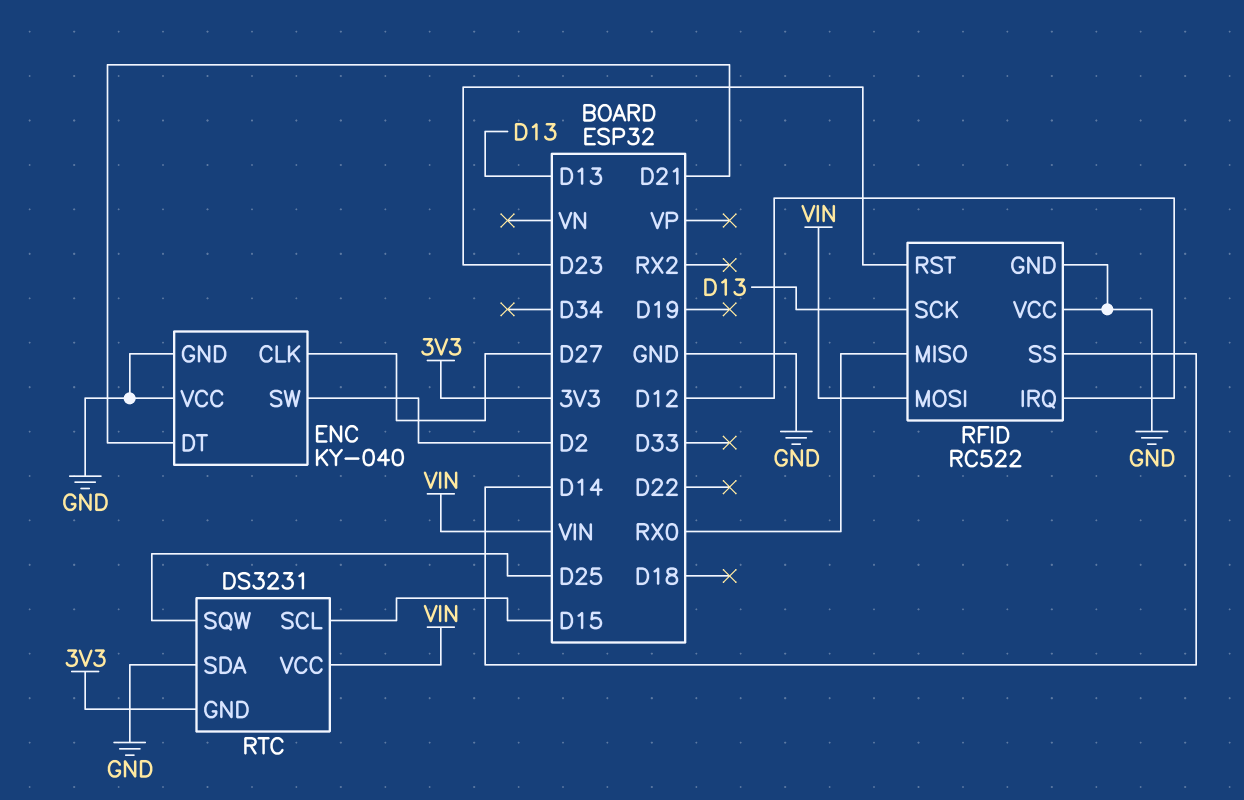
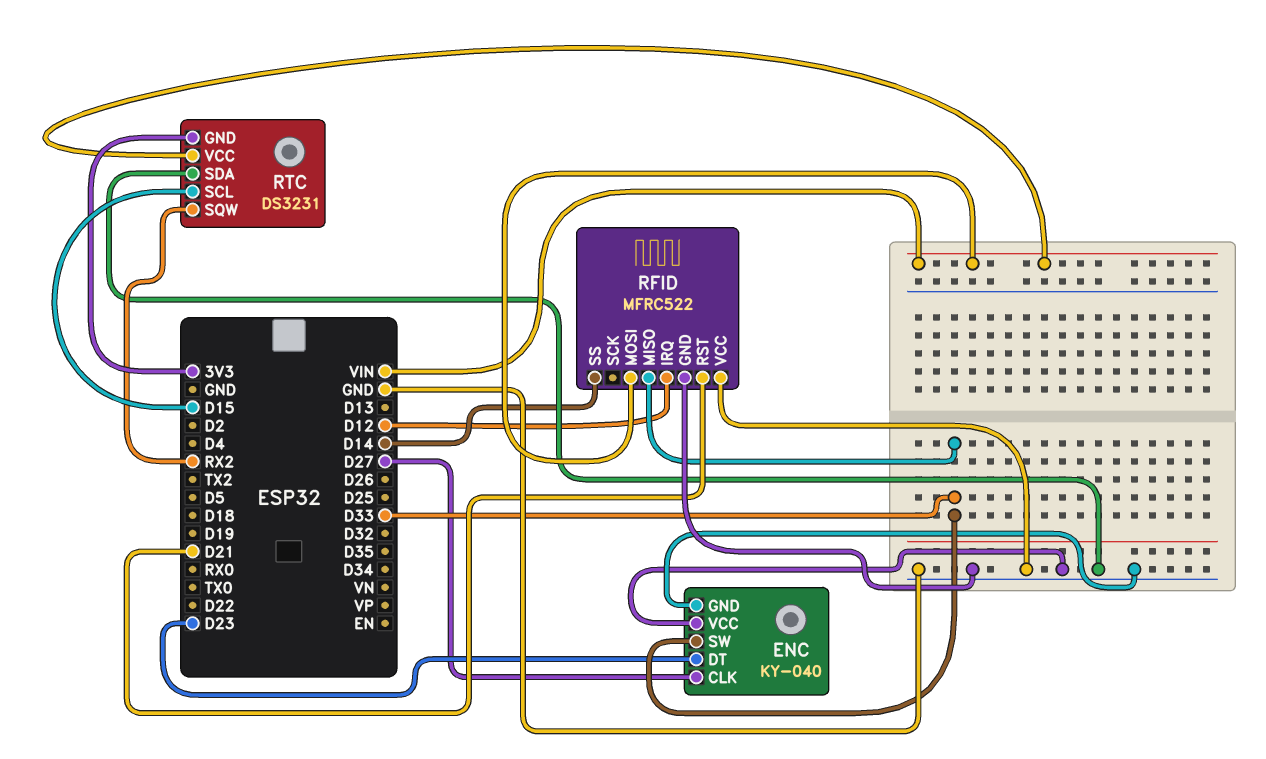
ENC pin DT: D21 -> D23
ENC pin SW: D2 -> D33
RFID: RC522 -> MFRC522
RFID pin MISO: RX0 -> D33
RFID pin RST: D23 -> D21
RFID pin SCK: D13 -> none
RTC pin SQW: D25 -> RX2

